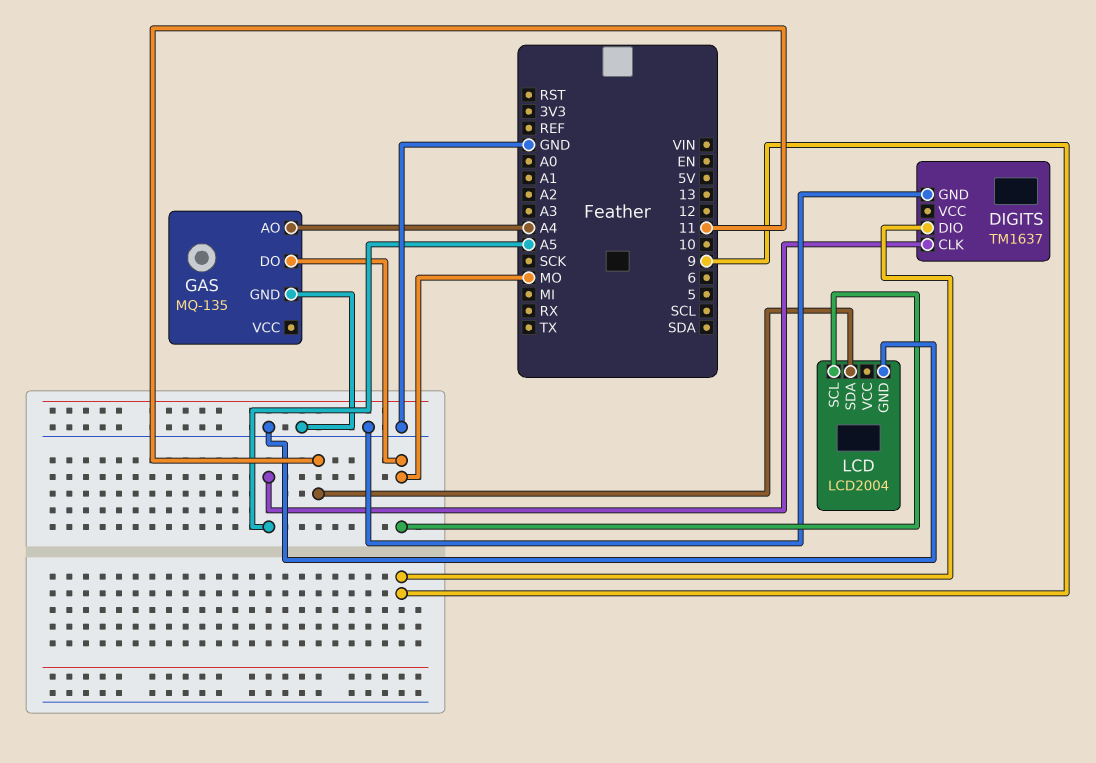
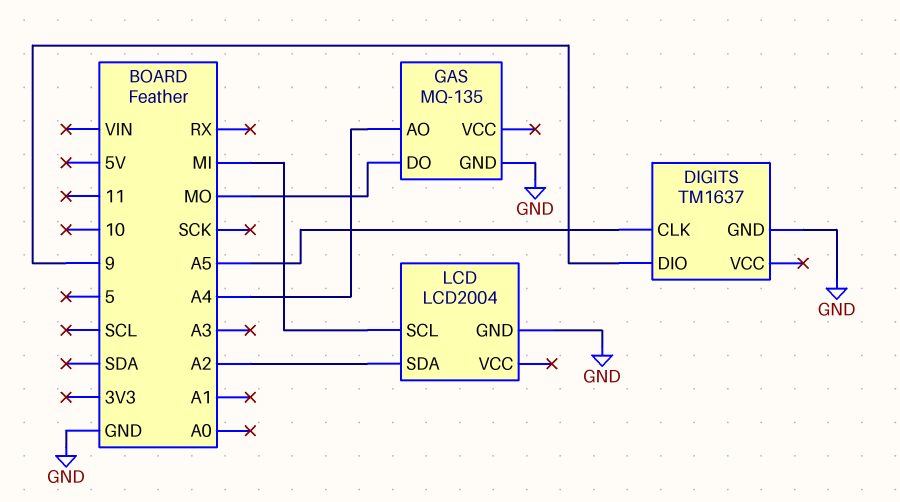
LCD pin SCL: MO -> MI
LCD pin SDA: 11 -> A2

